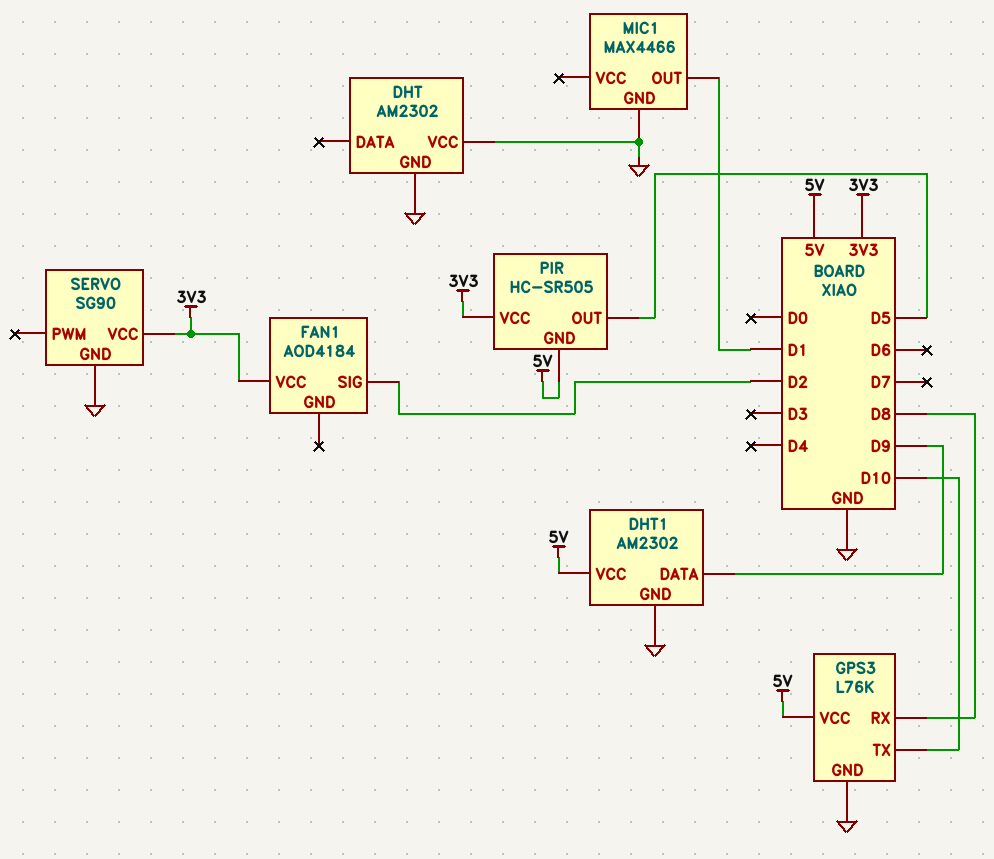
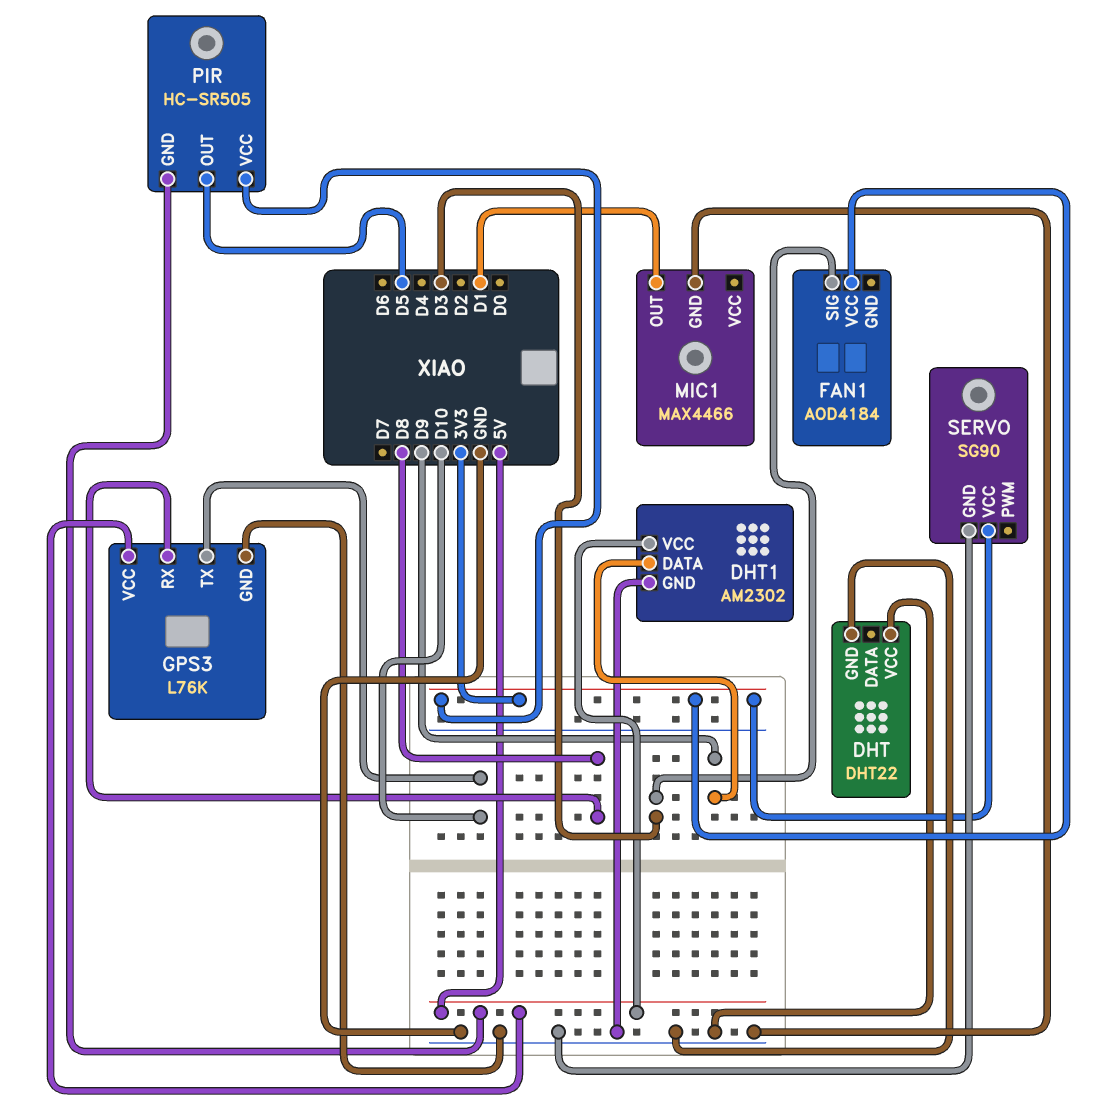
DHT: AM2302 -> DHT22
FAN1 pin SIG: D2 -> D3

